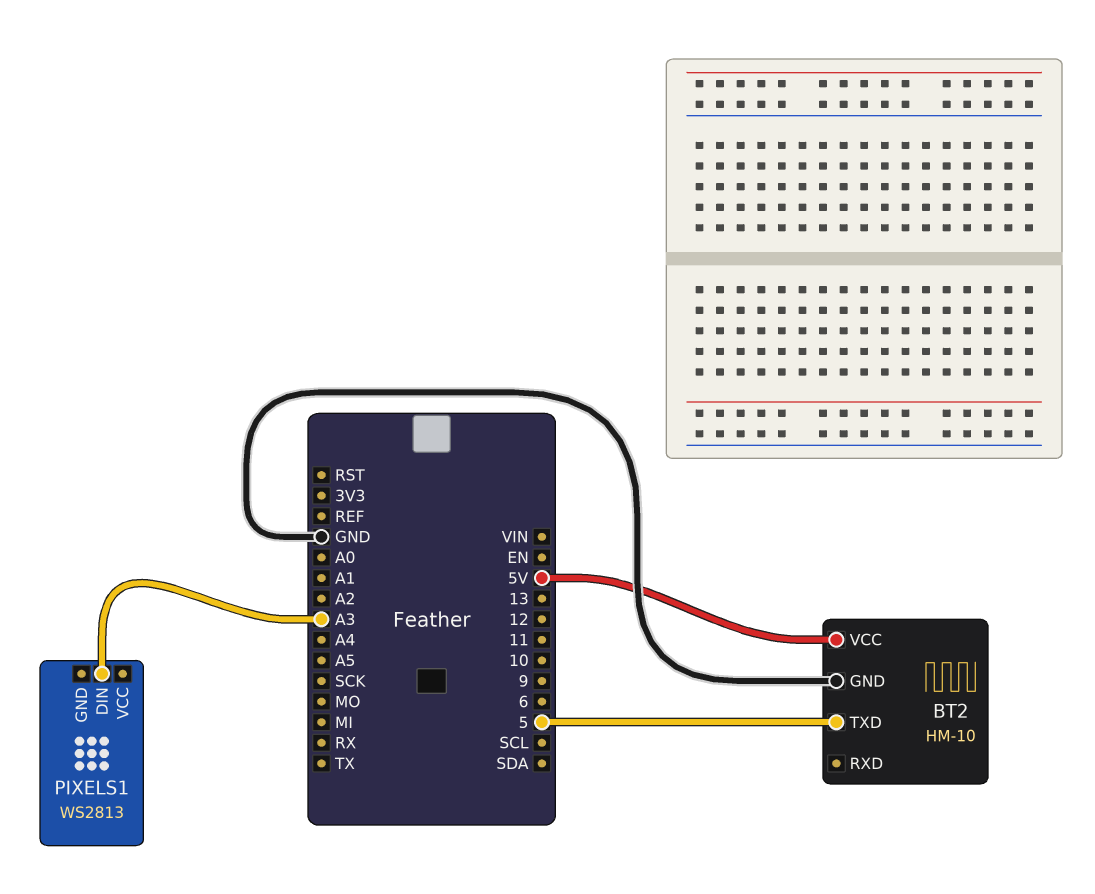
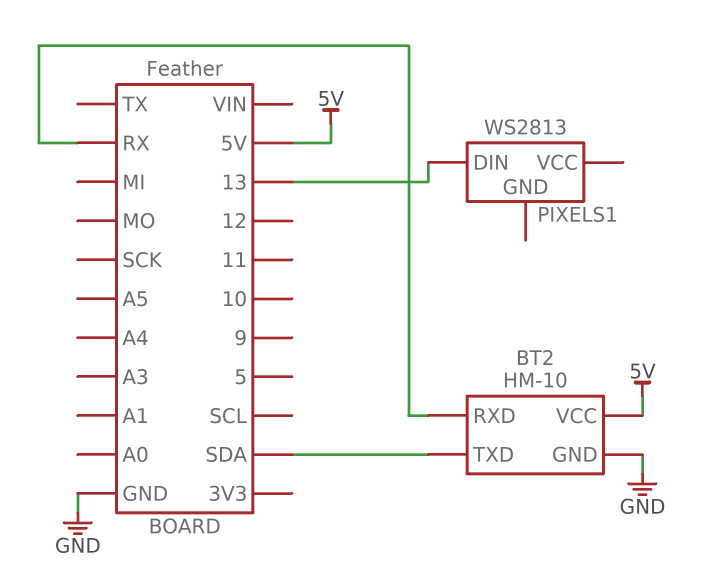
BT2 pin RXD: none -> RX
BT2 pin TXD: 5 -> SDA
PIXELS1 pin DIN: A3 -> 13

